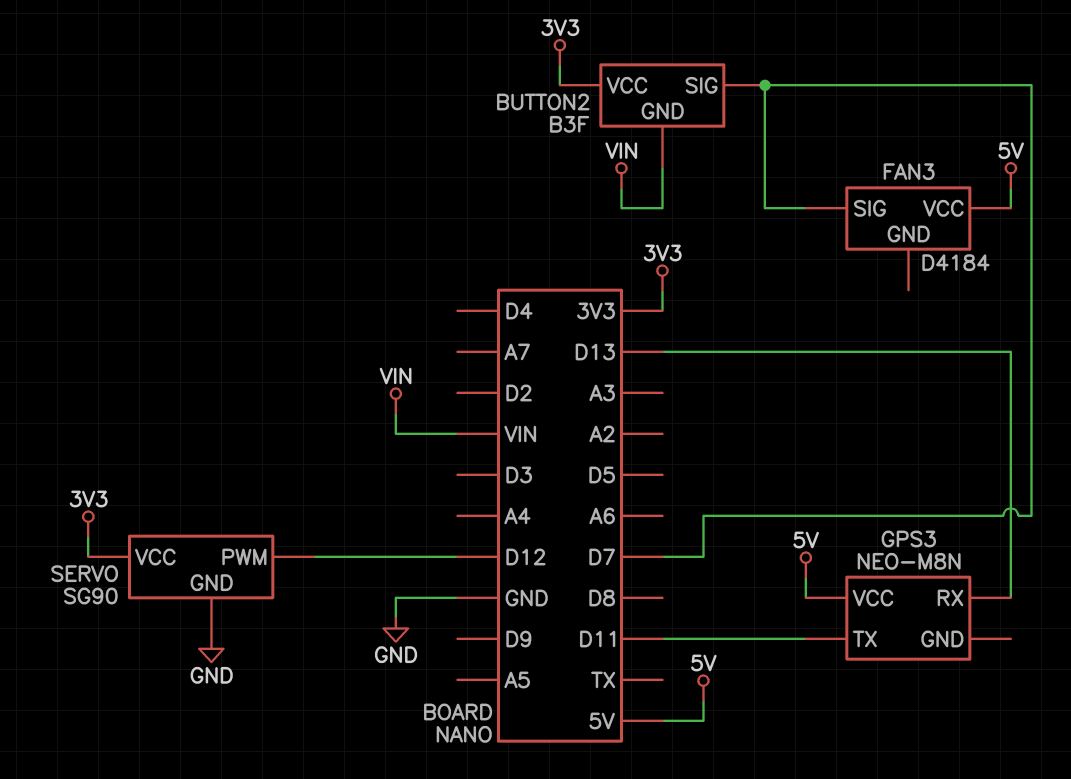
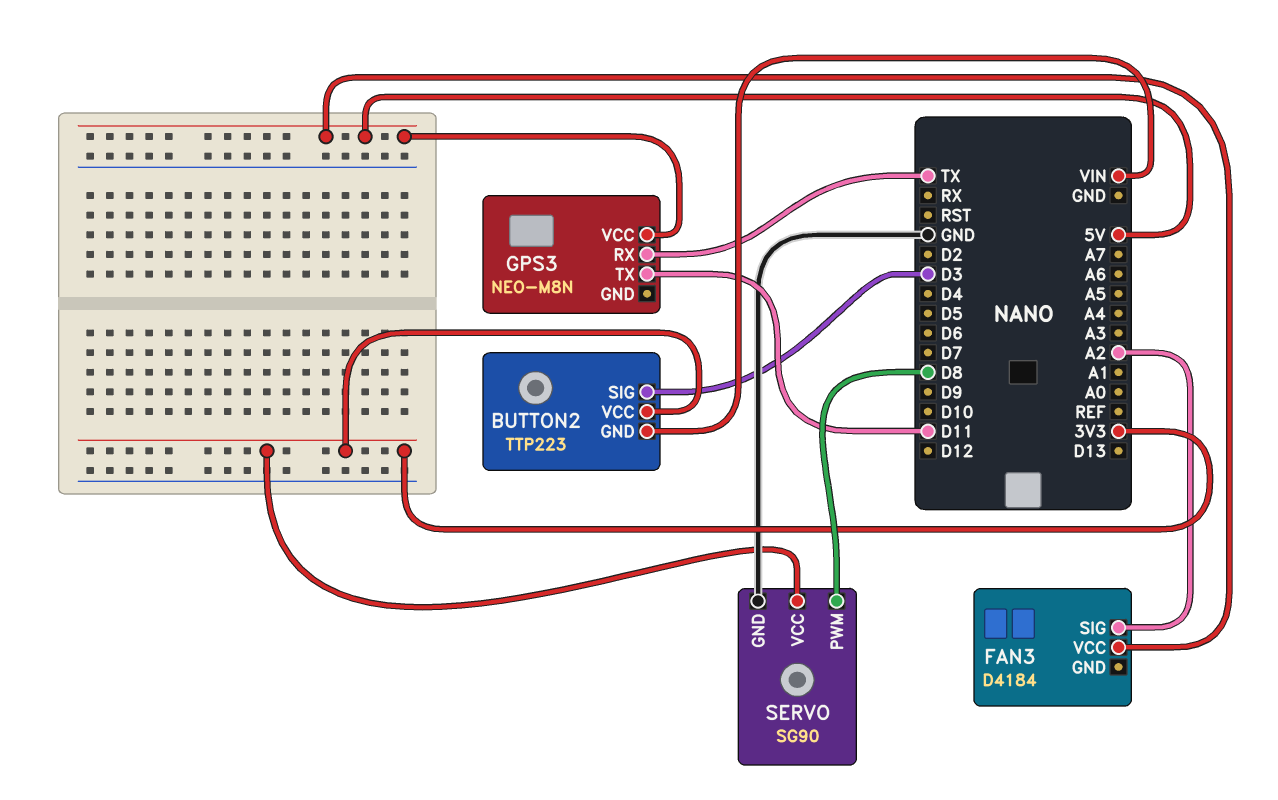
BUTTON2: B3F -> TTP223
BUTTON2 pin SIG: D7 -> D3
FAN3 pin SIG: D7 -> A2
GPS3 pin RX: D13 -> TX
SERVO pin PWM: D12 -> D8

